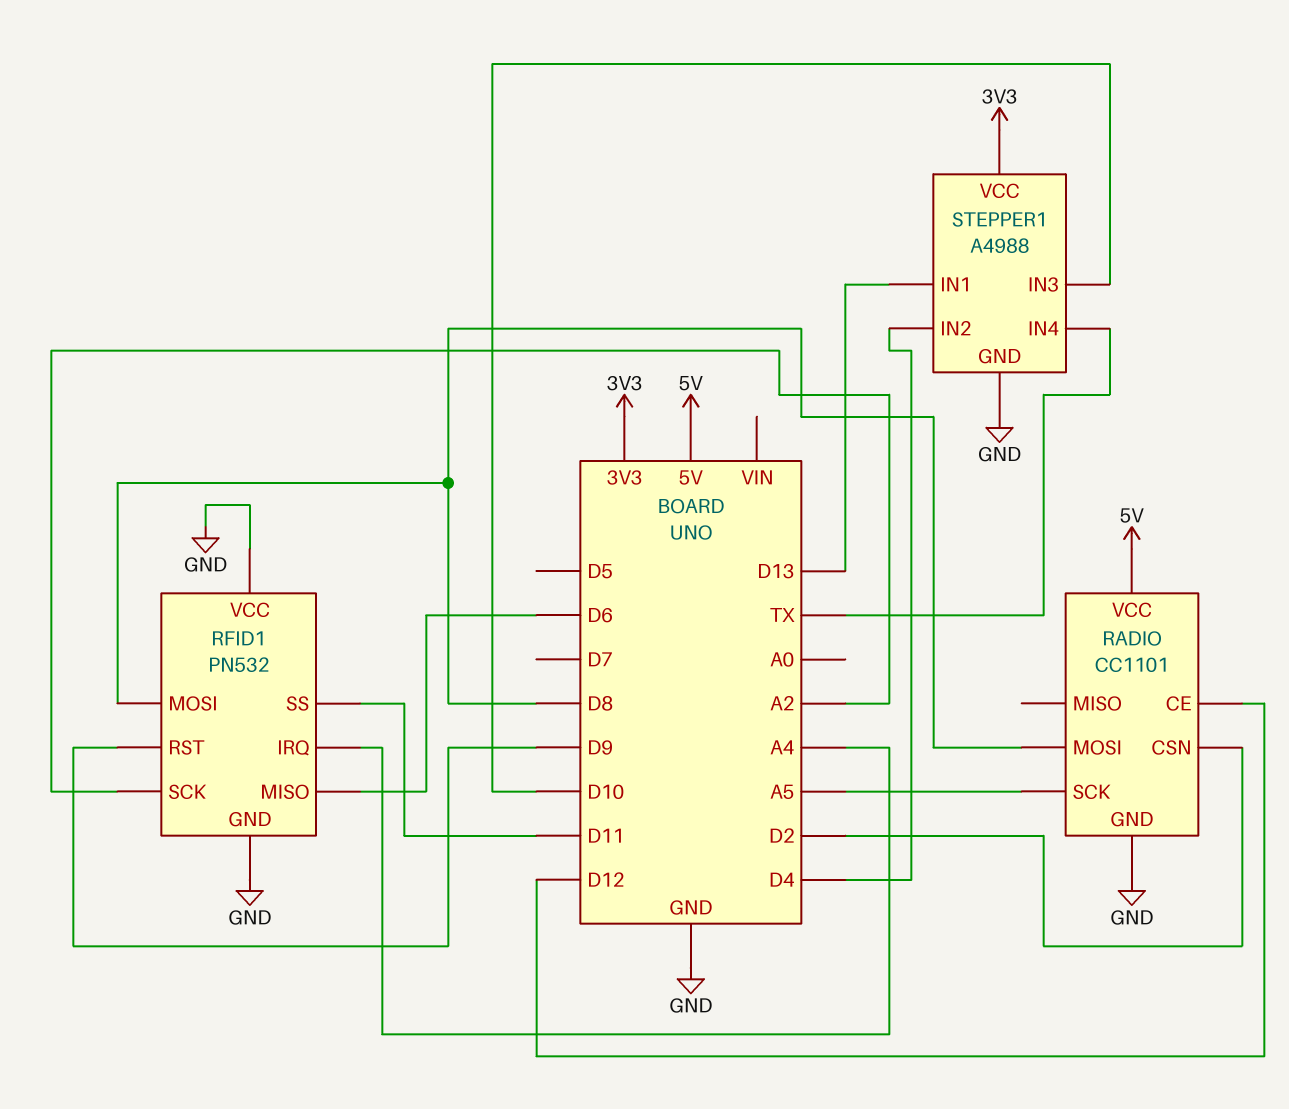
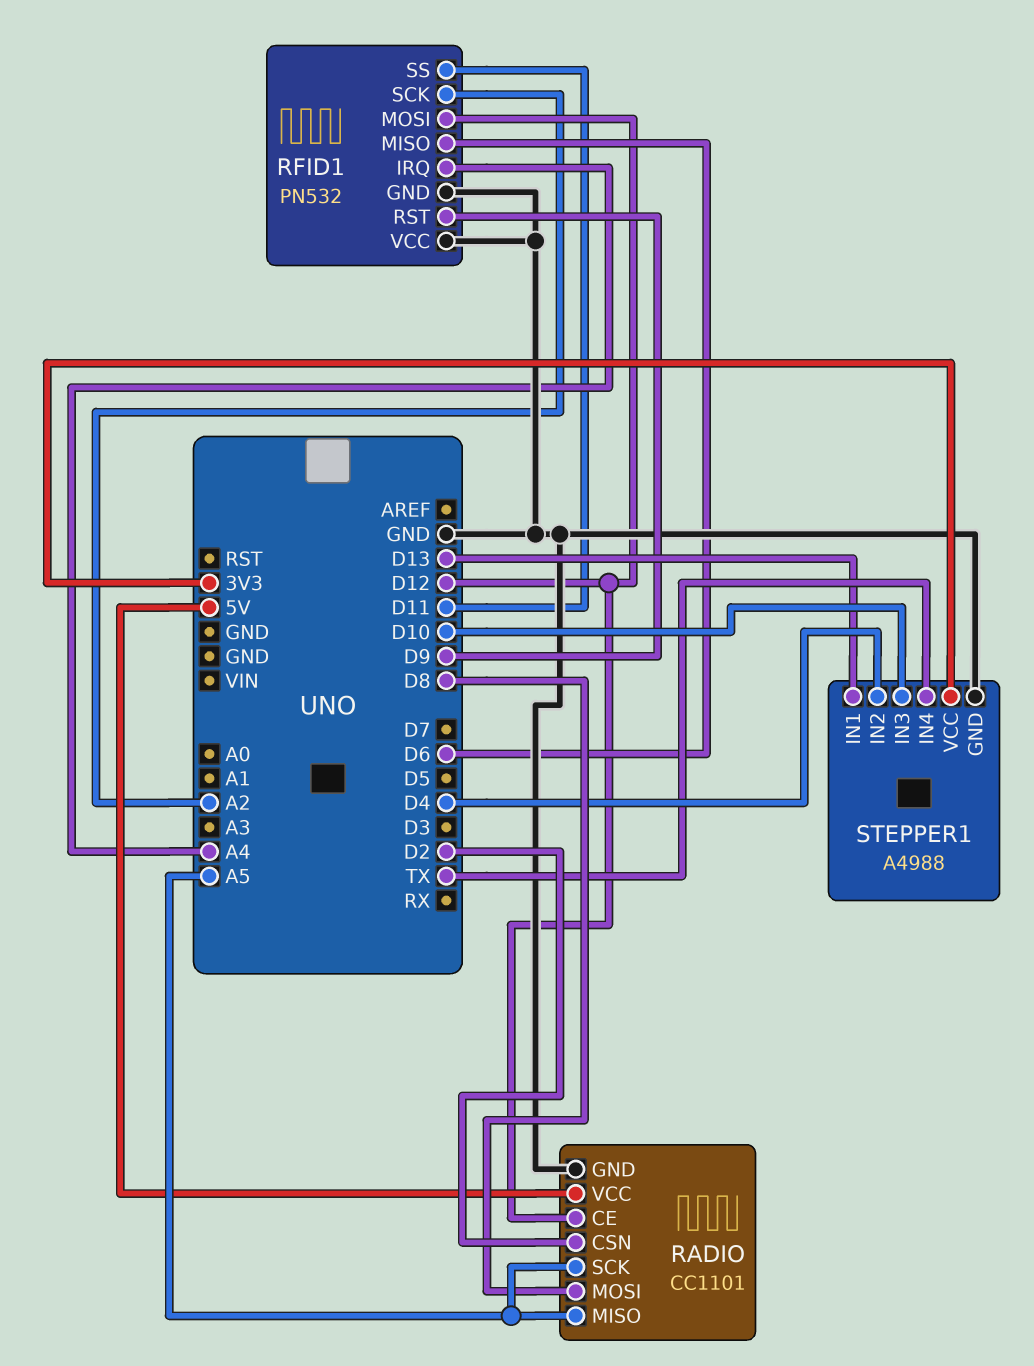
RADIO pin MISO: none -> A5
RFID1 pin MOSI: D8 -> D12

